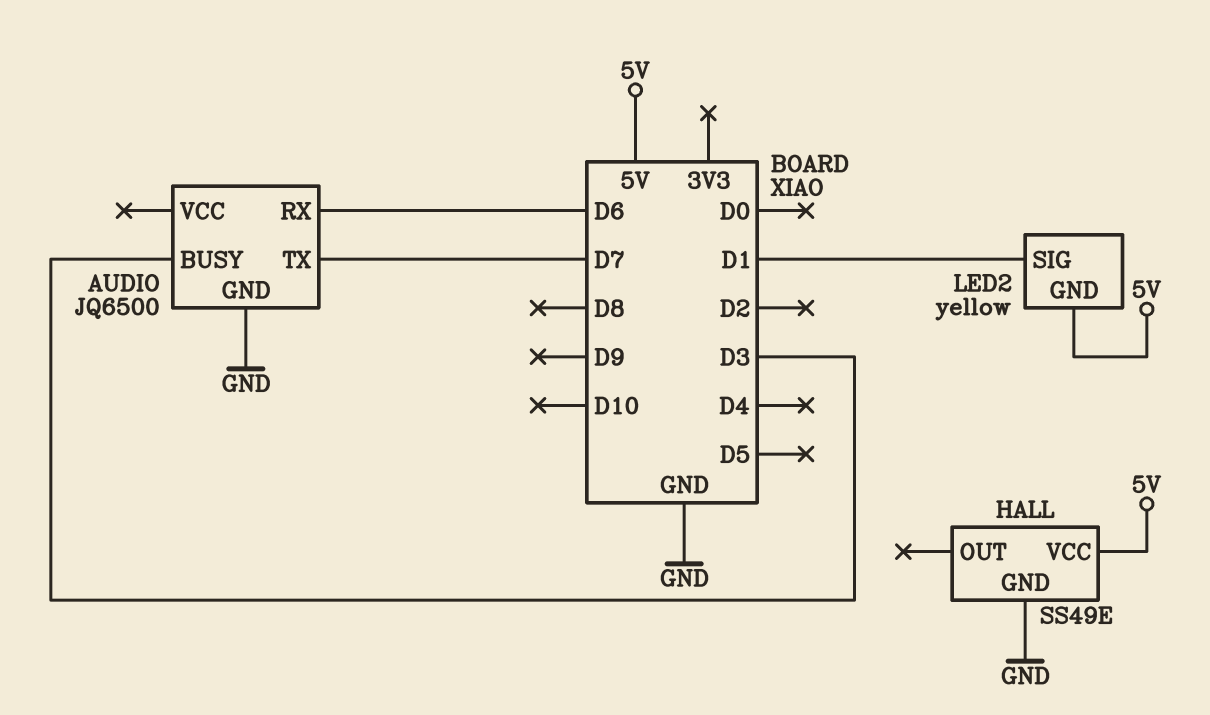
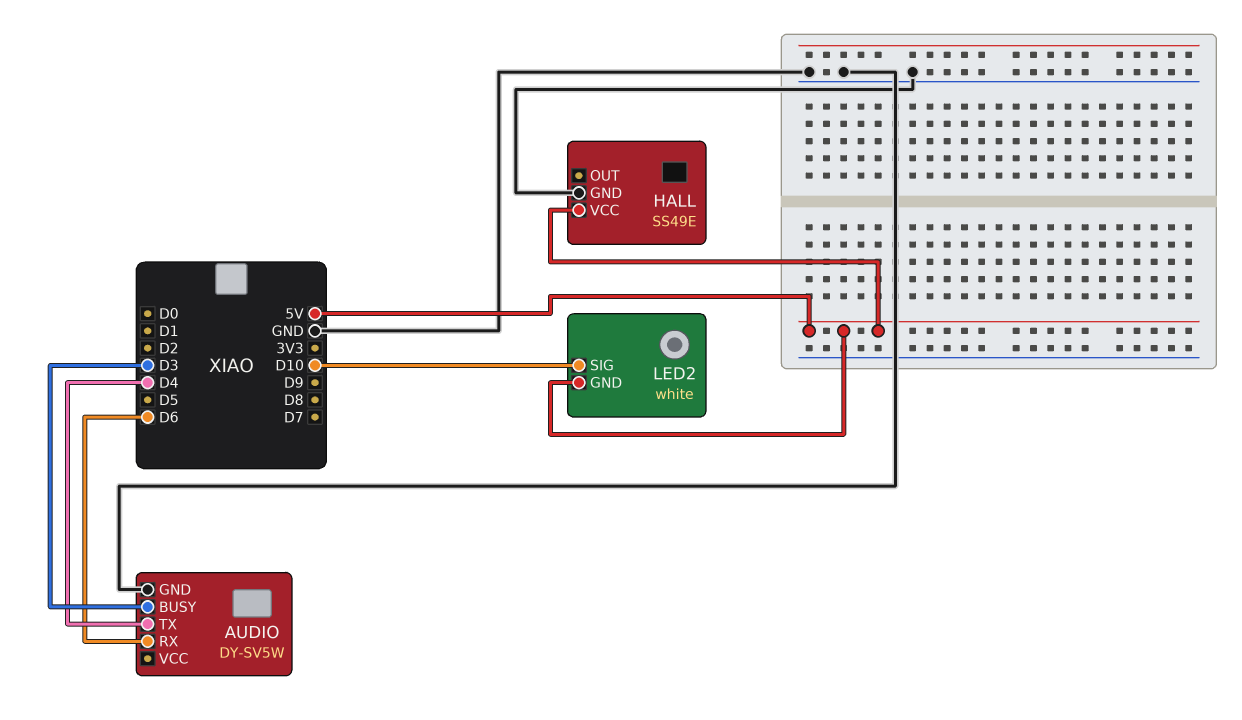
AUDIO: JQ6500 -> DY-SV5W
AUDIO pin TX: D7 -> D4
LED2: yellow -> white
LED2 pin SIG: D1 -> D10

